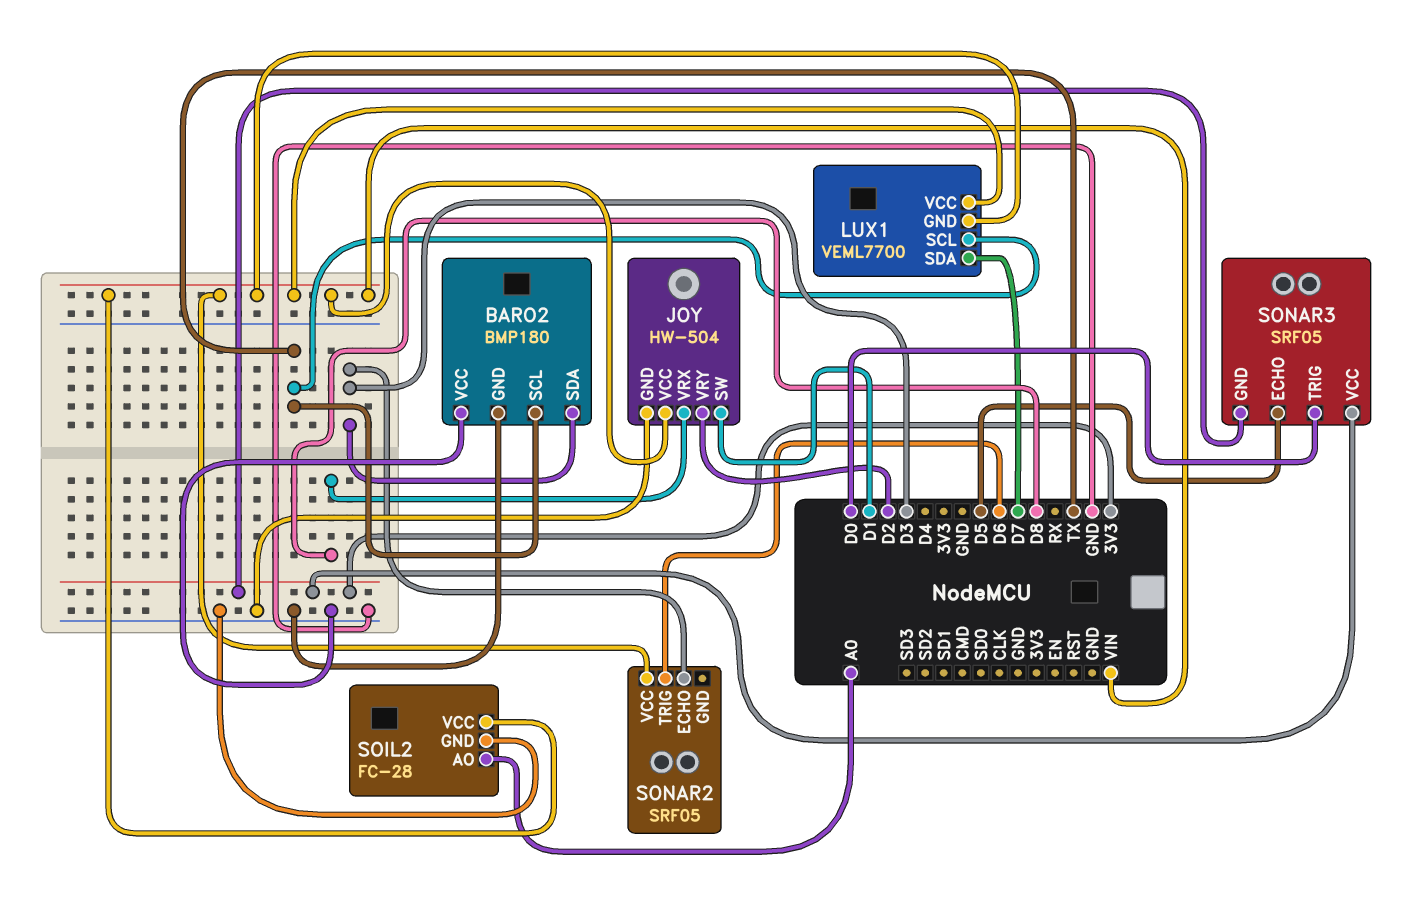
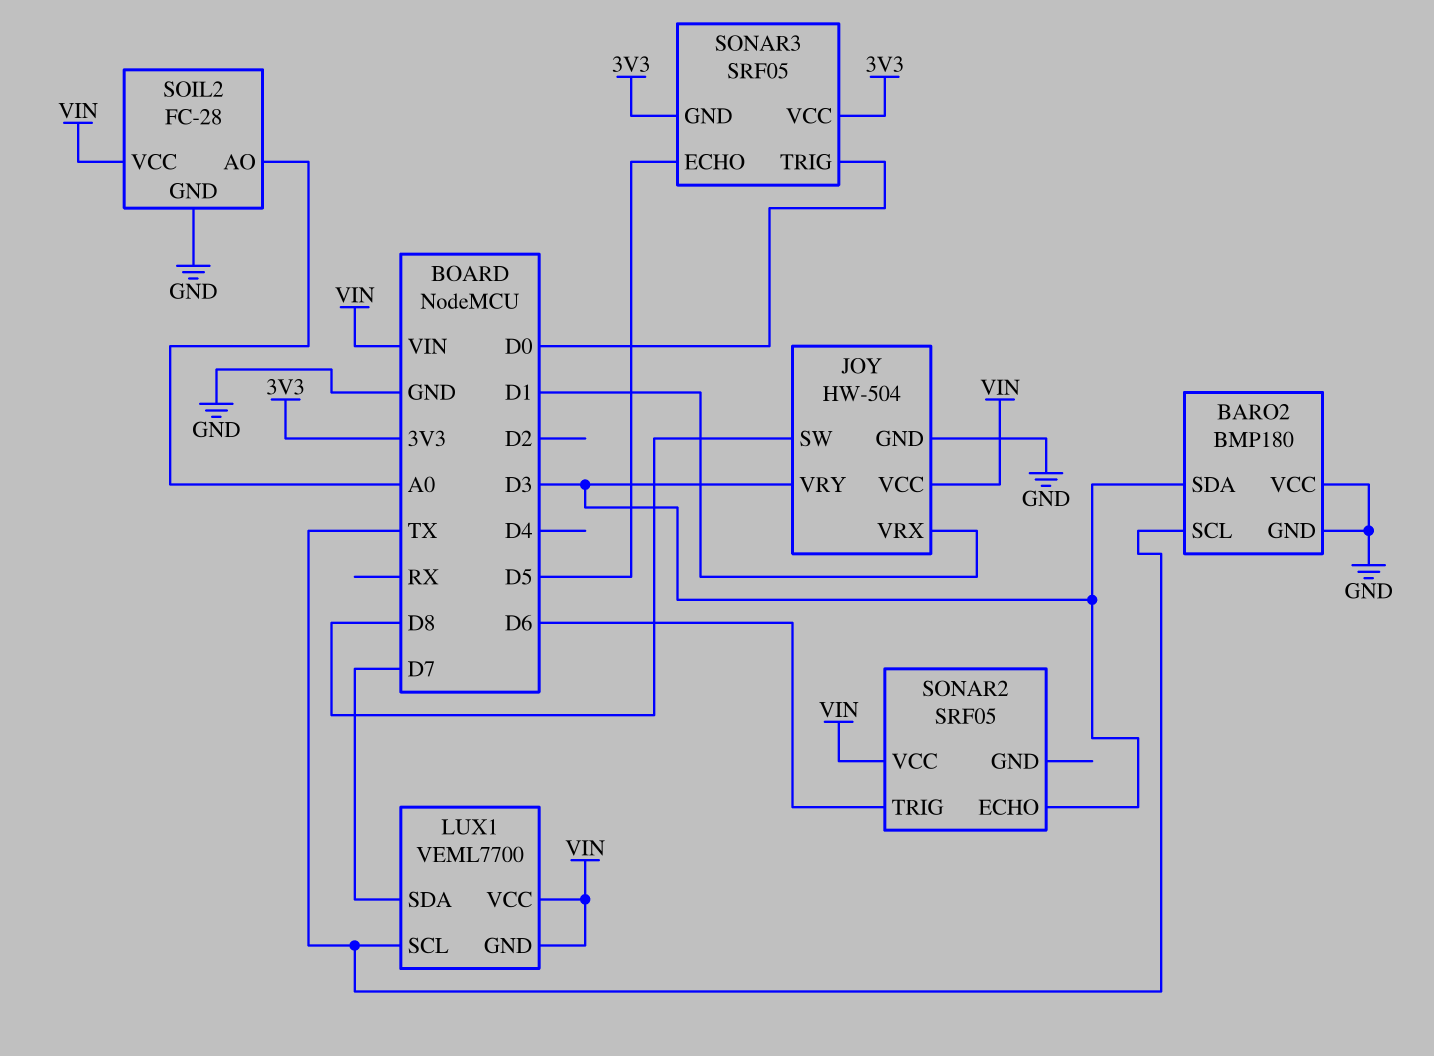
JOY pin SW: D1 -> D8
JOY pin VRX: D8 -> D1
JOY pin VRY: D2 -> D3

